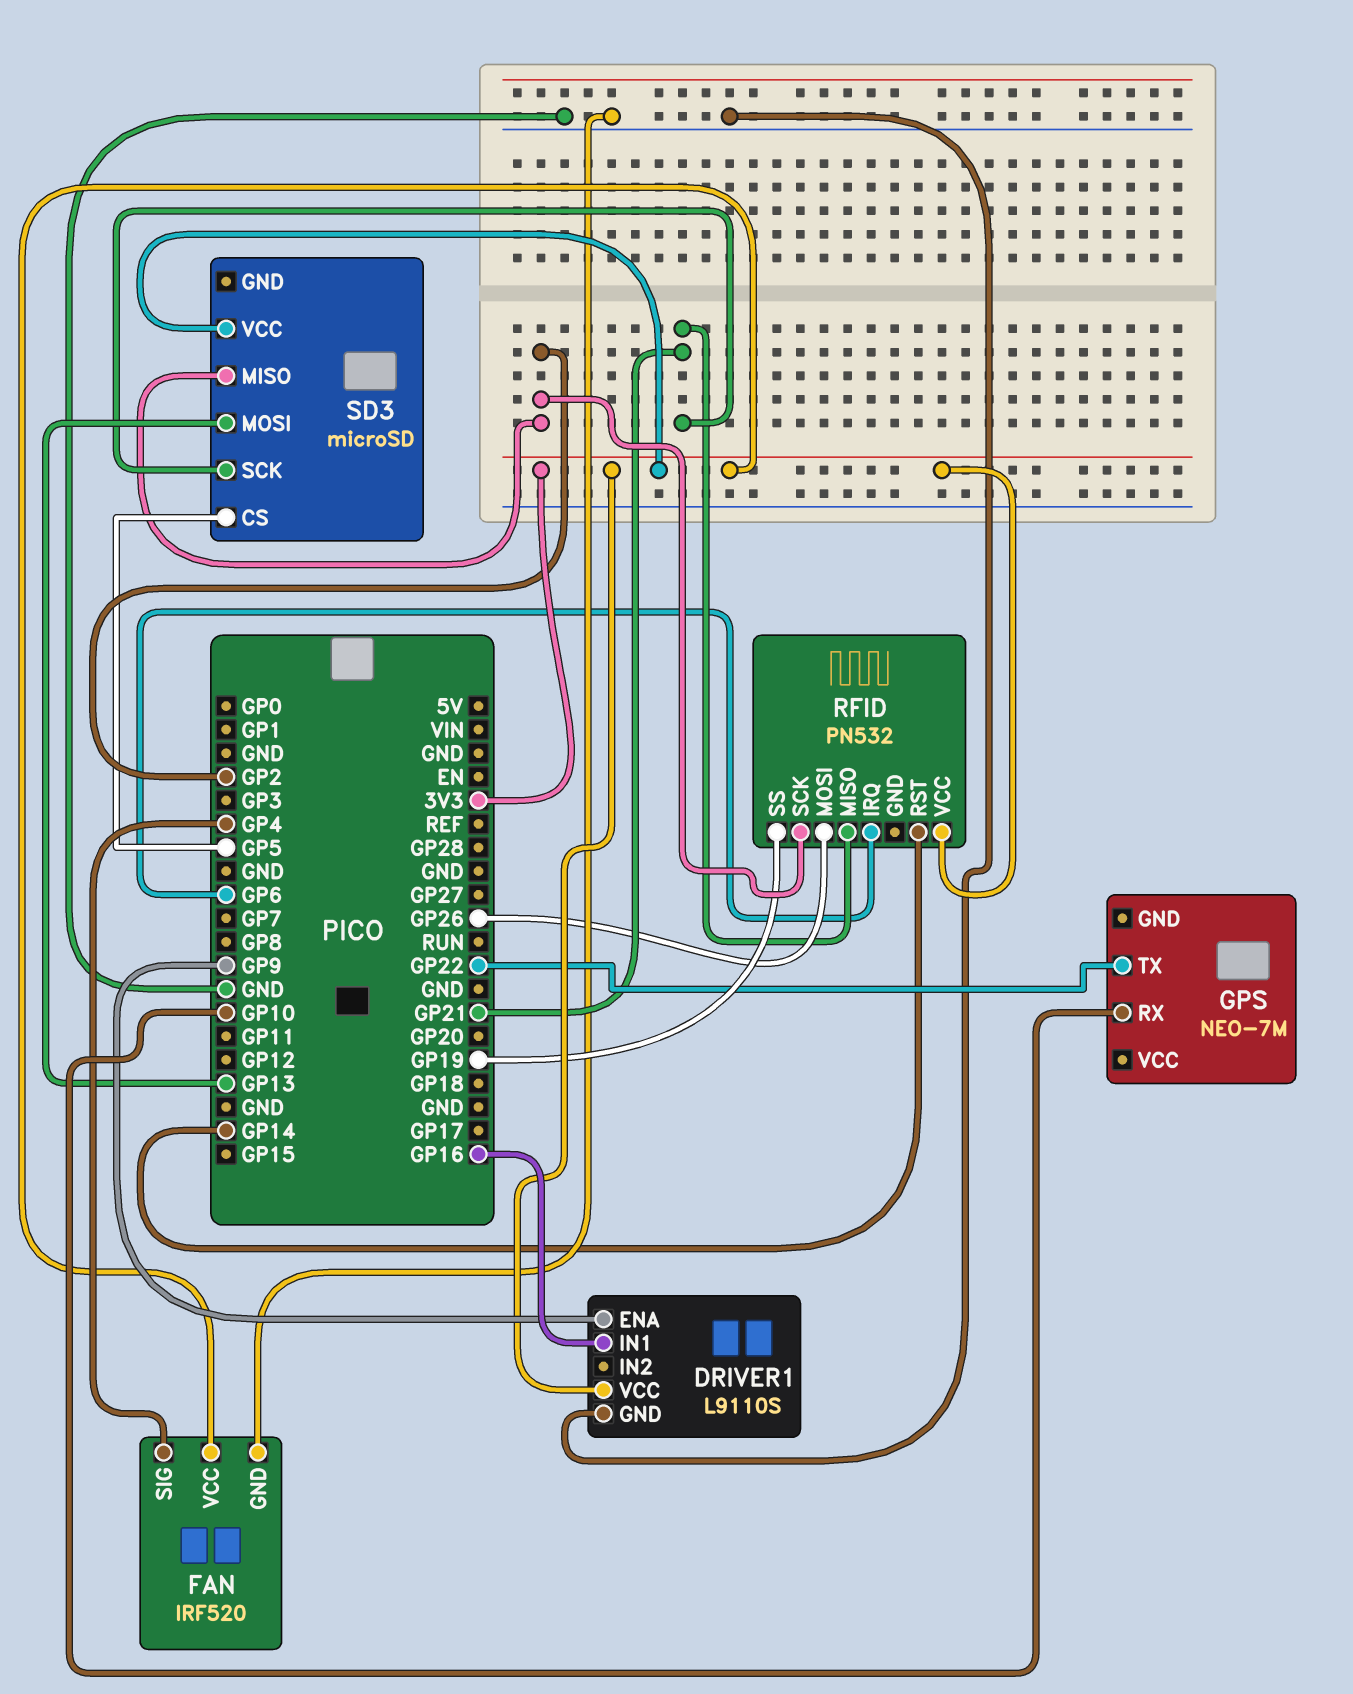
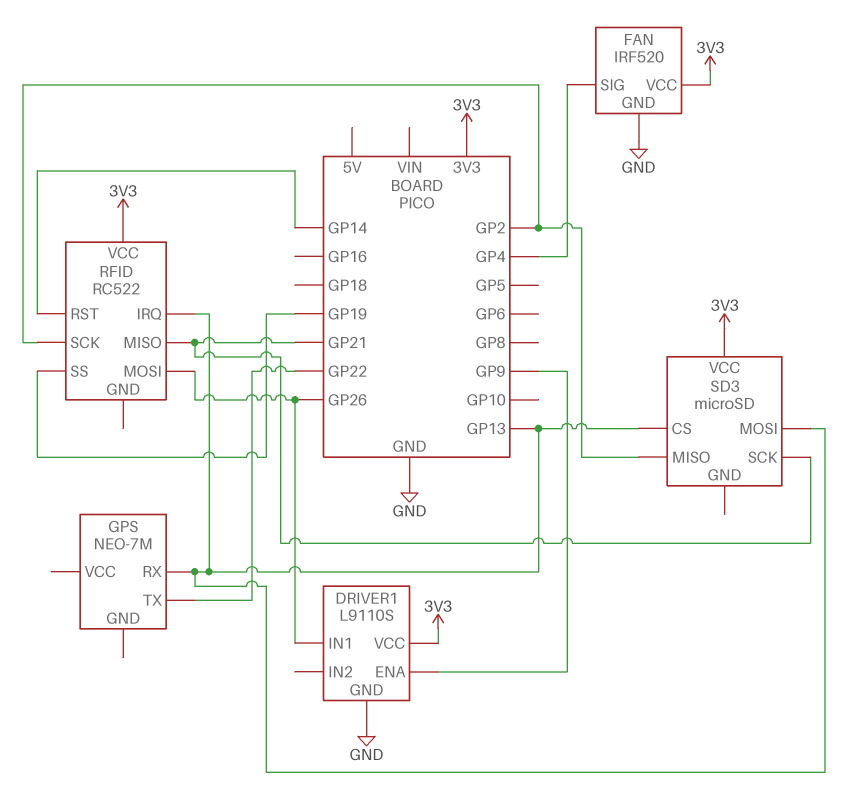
DRIVER1 pin IN1: GP16 -> GP26
GPS pin RX: GP10 -> GP13
RFID: PN532 -> RC522
RFID pin IRQ: GP6 -> GP13
SD3 pin CS: GP5 -> GP13

